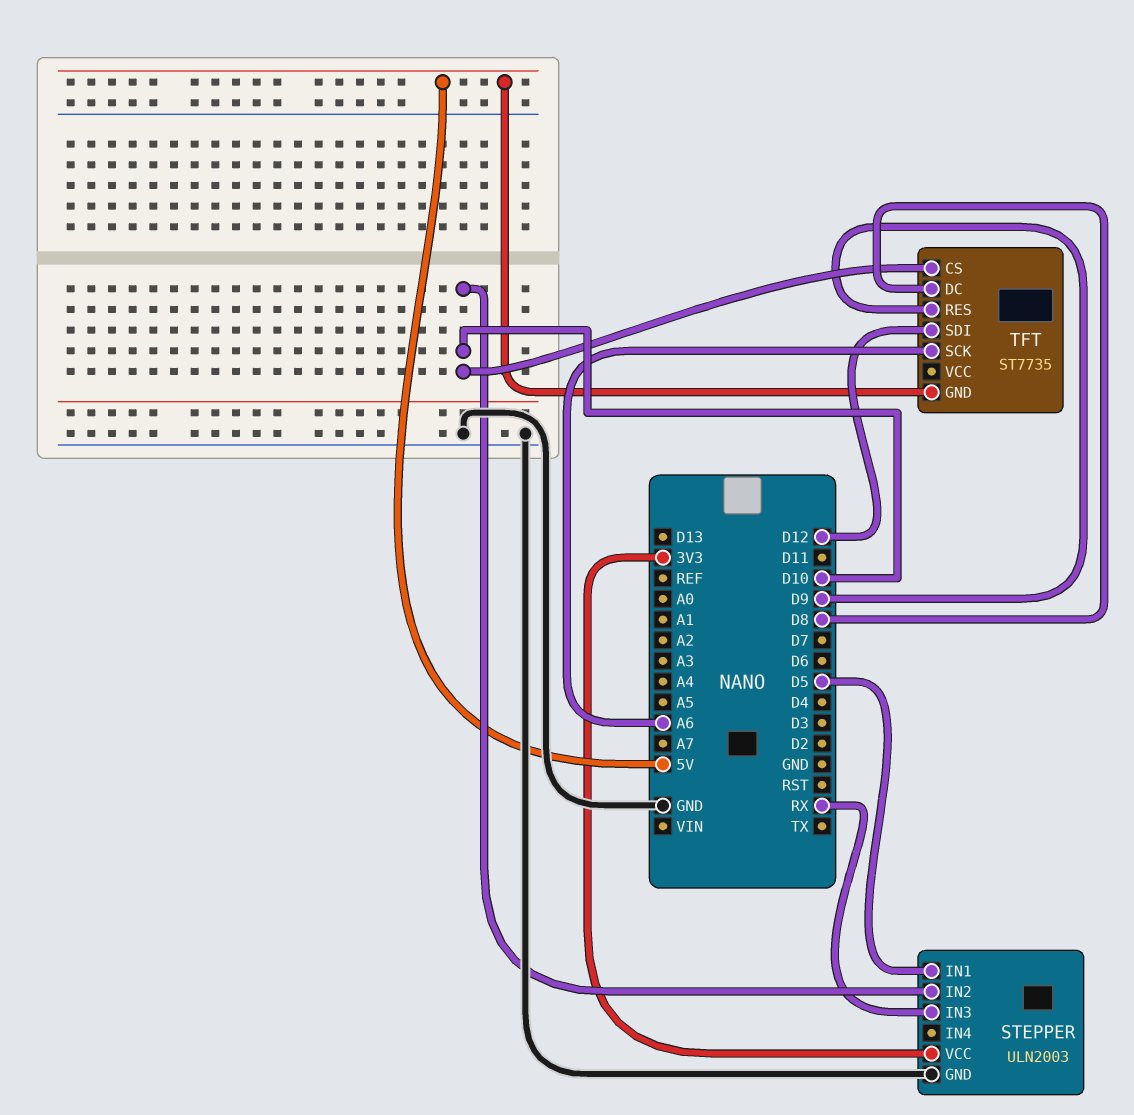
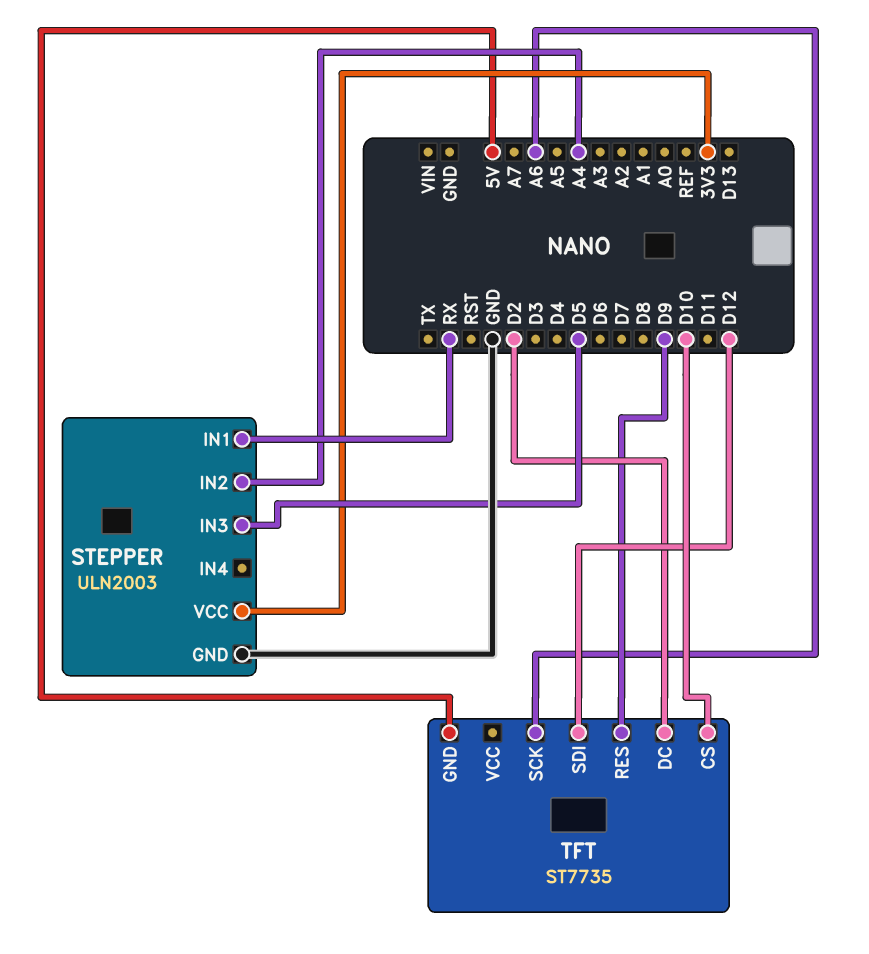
STEPPER pin IN1: D5 -> RX
STEPPER pin IN2: D10 -> A4
STEPPER pin IN3: RX -> D5
TFT pin DC: D8 -> D2

